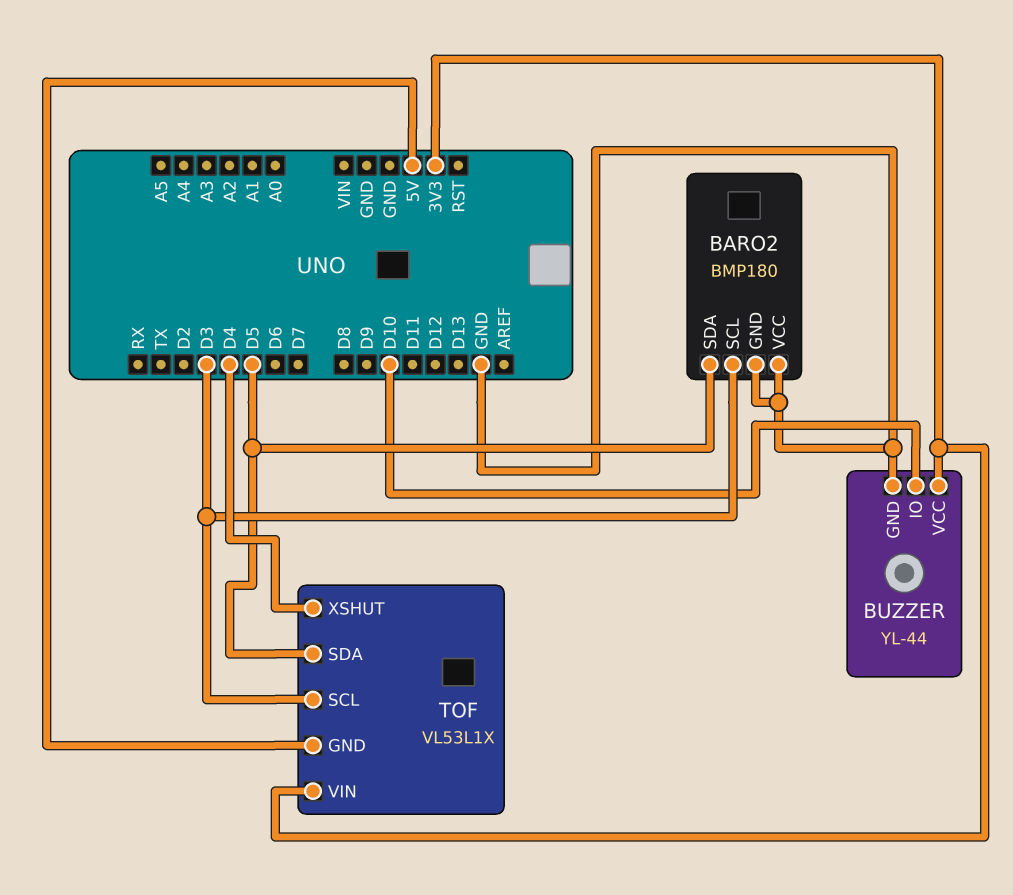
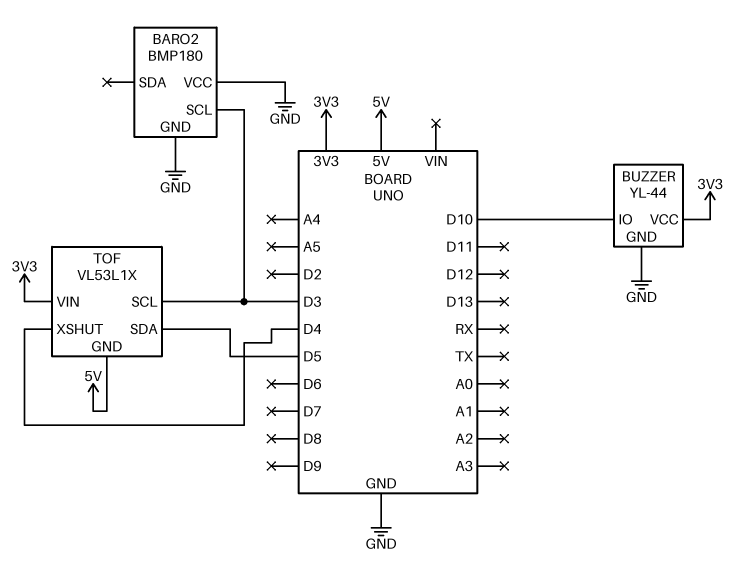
BARO2 pin SDA: D5 -> none

